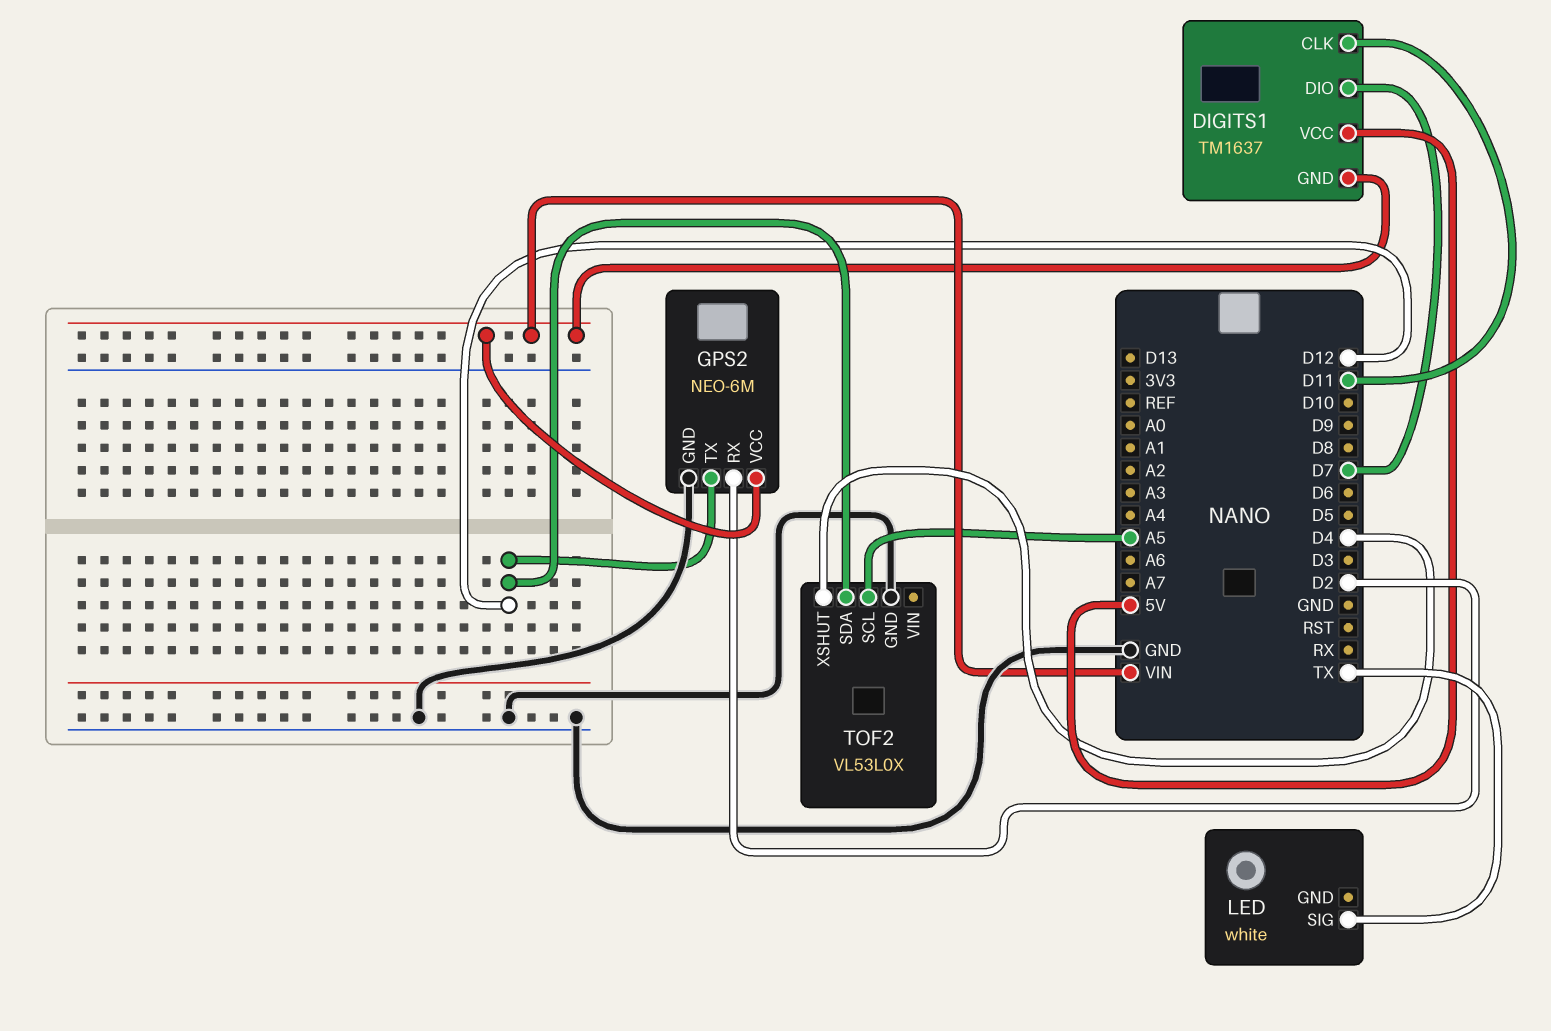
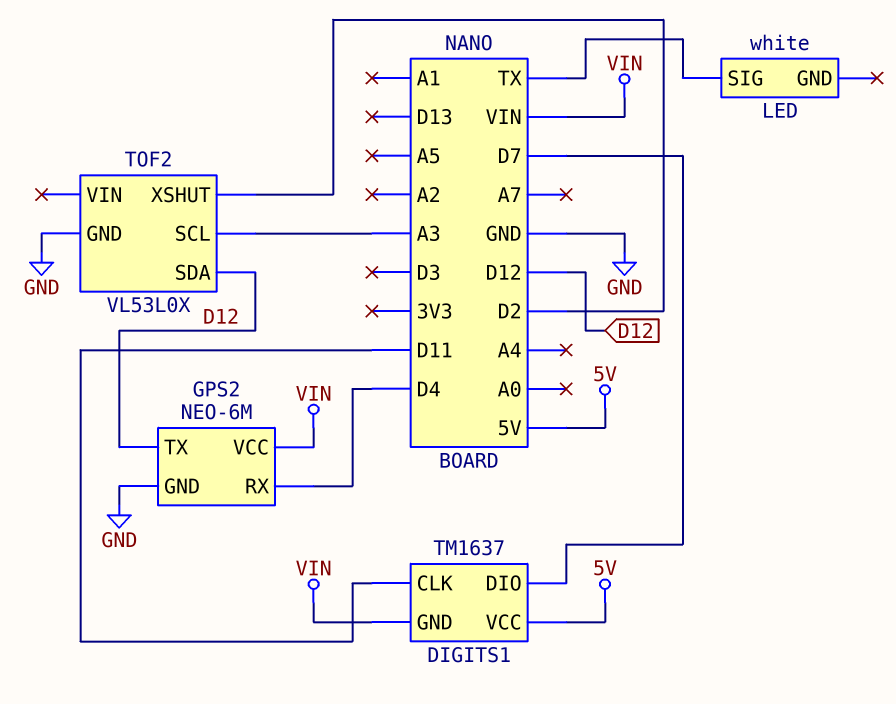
GPS2 pin RX: D2 -> D4
TOF2 pin SCL: A5 -> A3
TOF2 pin XSHUT: D4 -> D2

